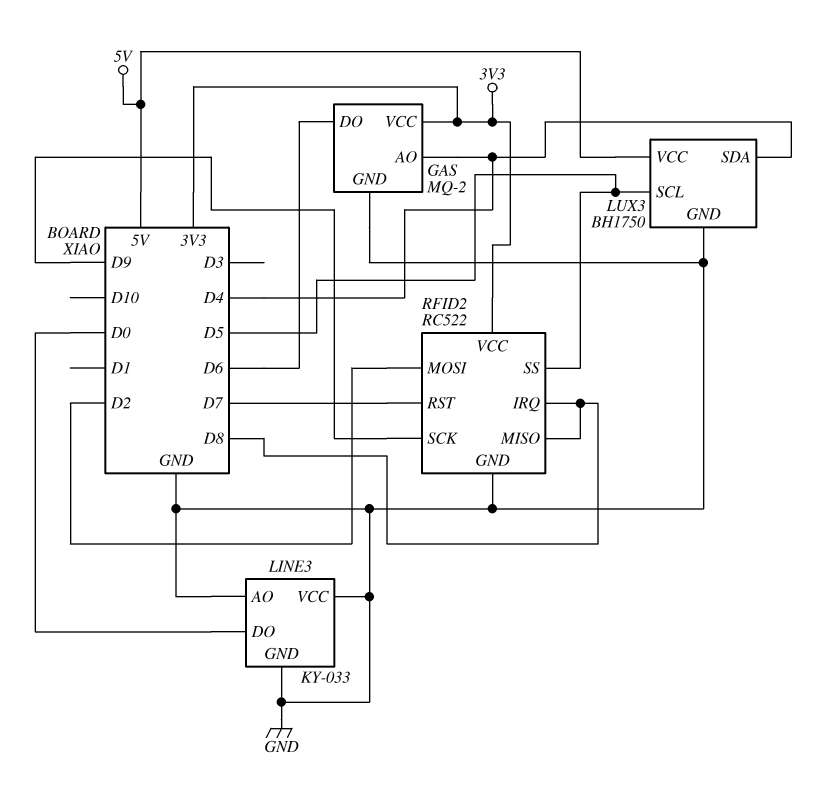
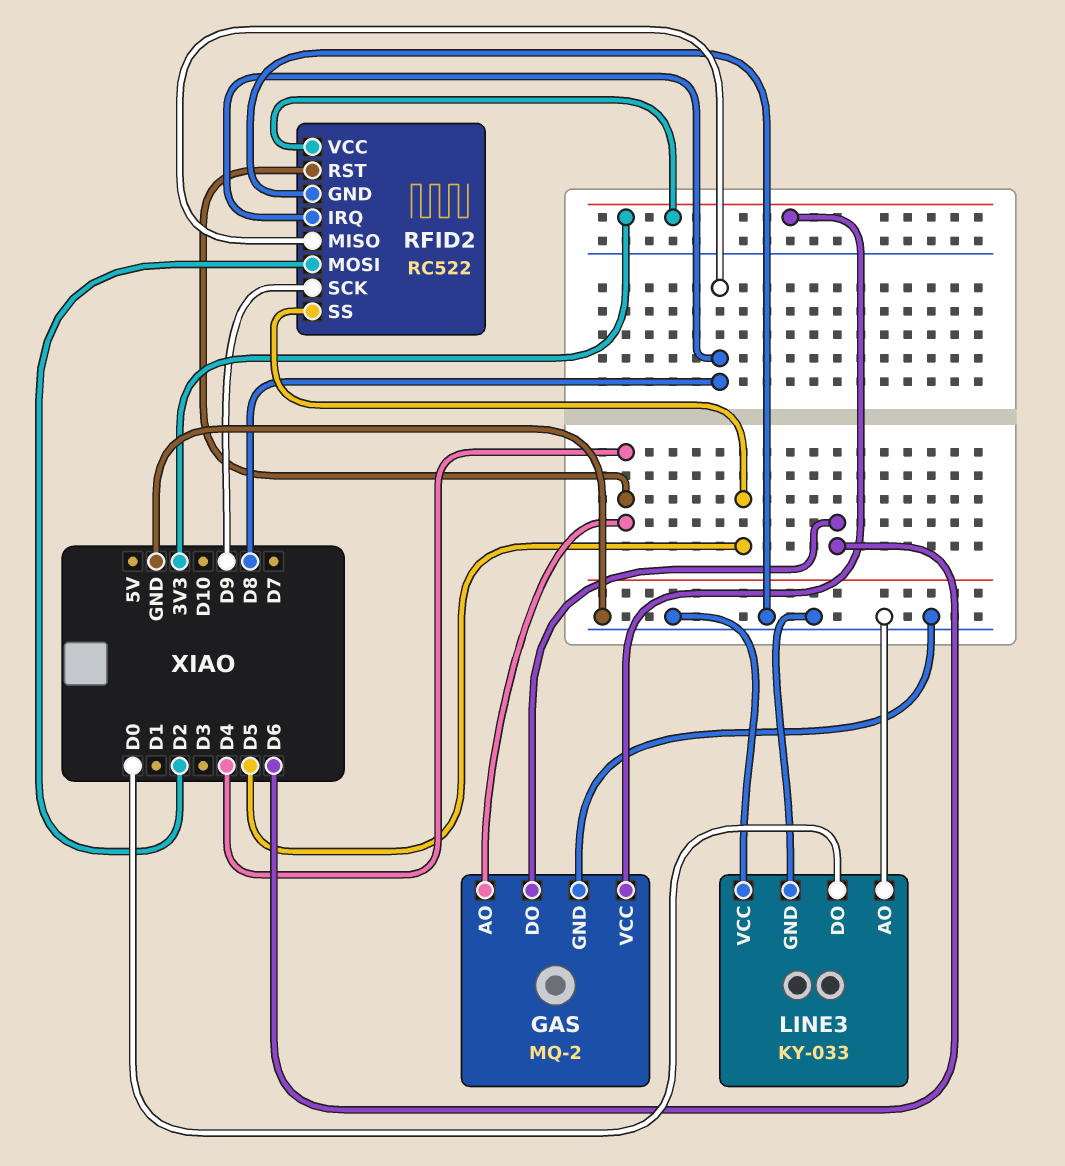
LUX3: BH1750 -> none
LUX3 pin GND: GND -> none
LUX3 pin SCL: D5 -> none
LUX3 pin SDA: D4 -> none
LUX3 pin VCC: 5V -> none
RFID2 pin RST: D7 -> D4

